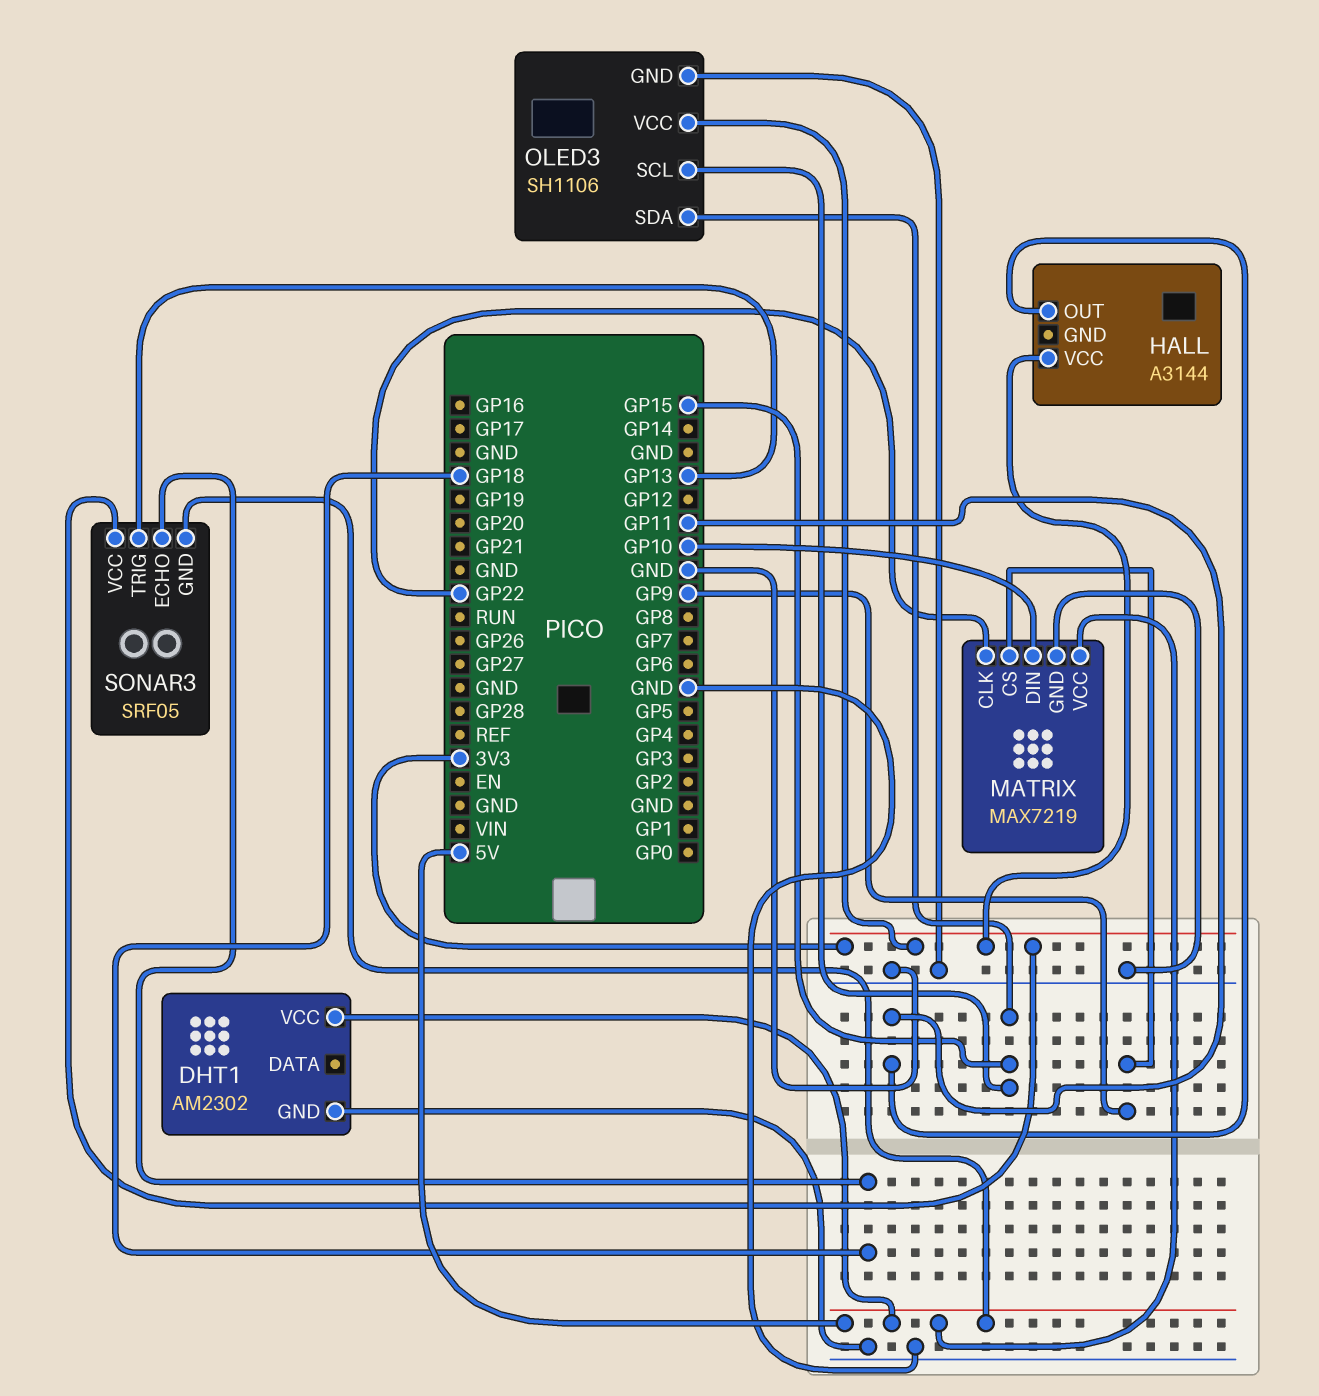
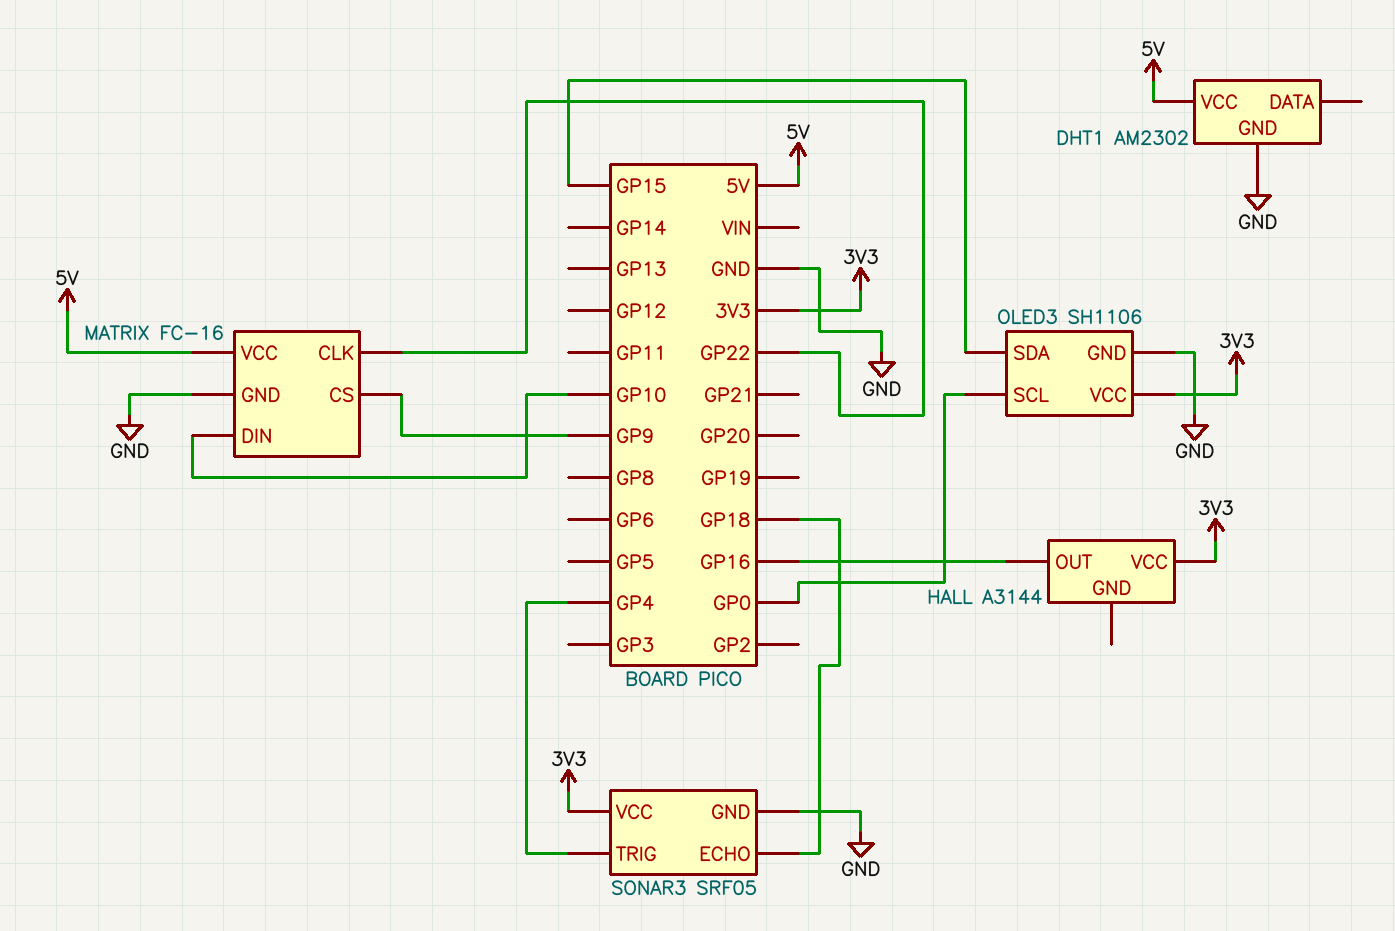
HALL pin OUT: GP11 -> GP16
MATRIX: MAX7219 -> FC-16
OLED3 pin SCL: GP15 -> GP0
SONAR3 pin GND: 5V -> GND
SONAR3 pin TRIG: GP13 -> GP4

